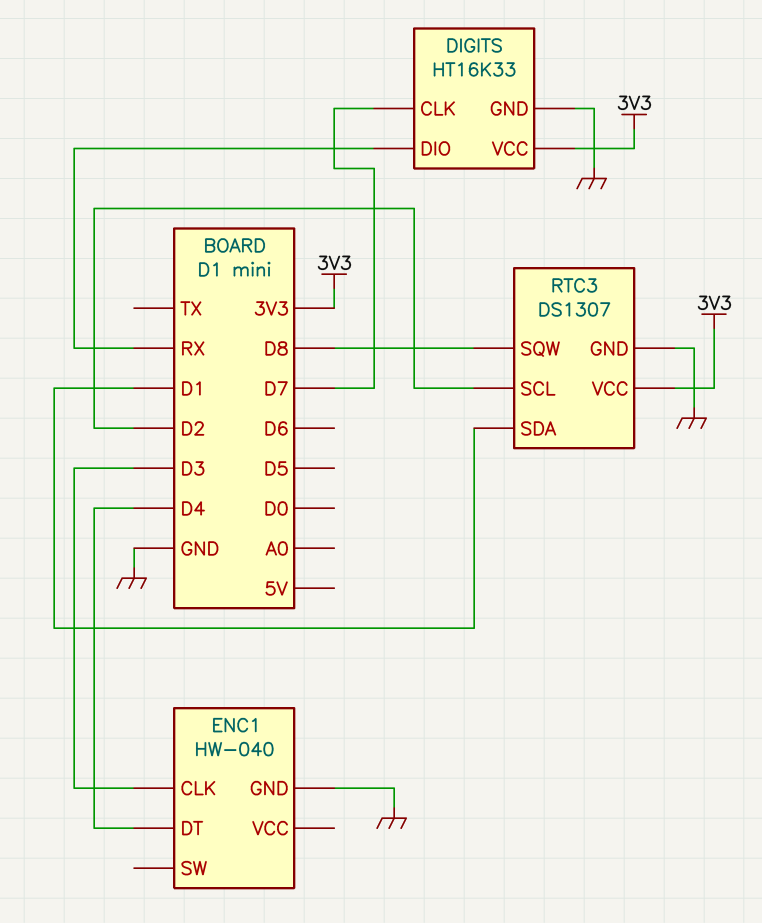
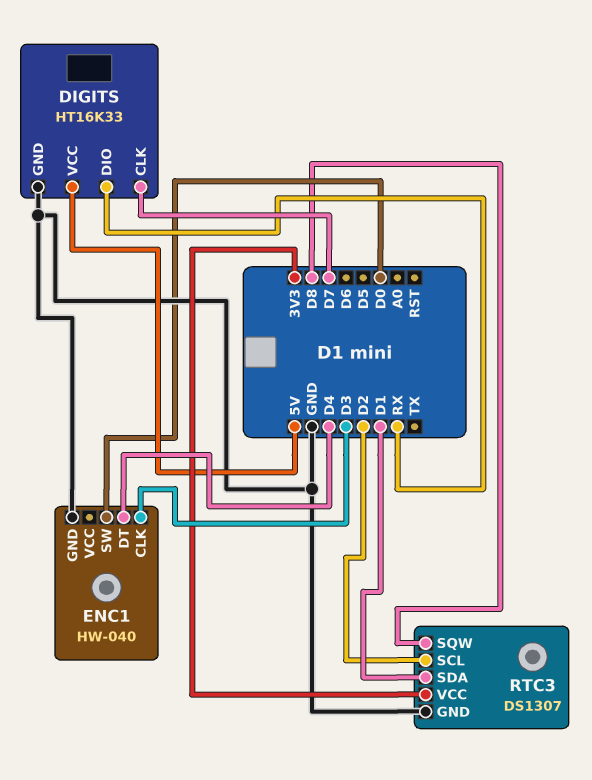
DIGITS pin VCC: 3V3 -> 5V
ENC1 pin SW: none -> D0

